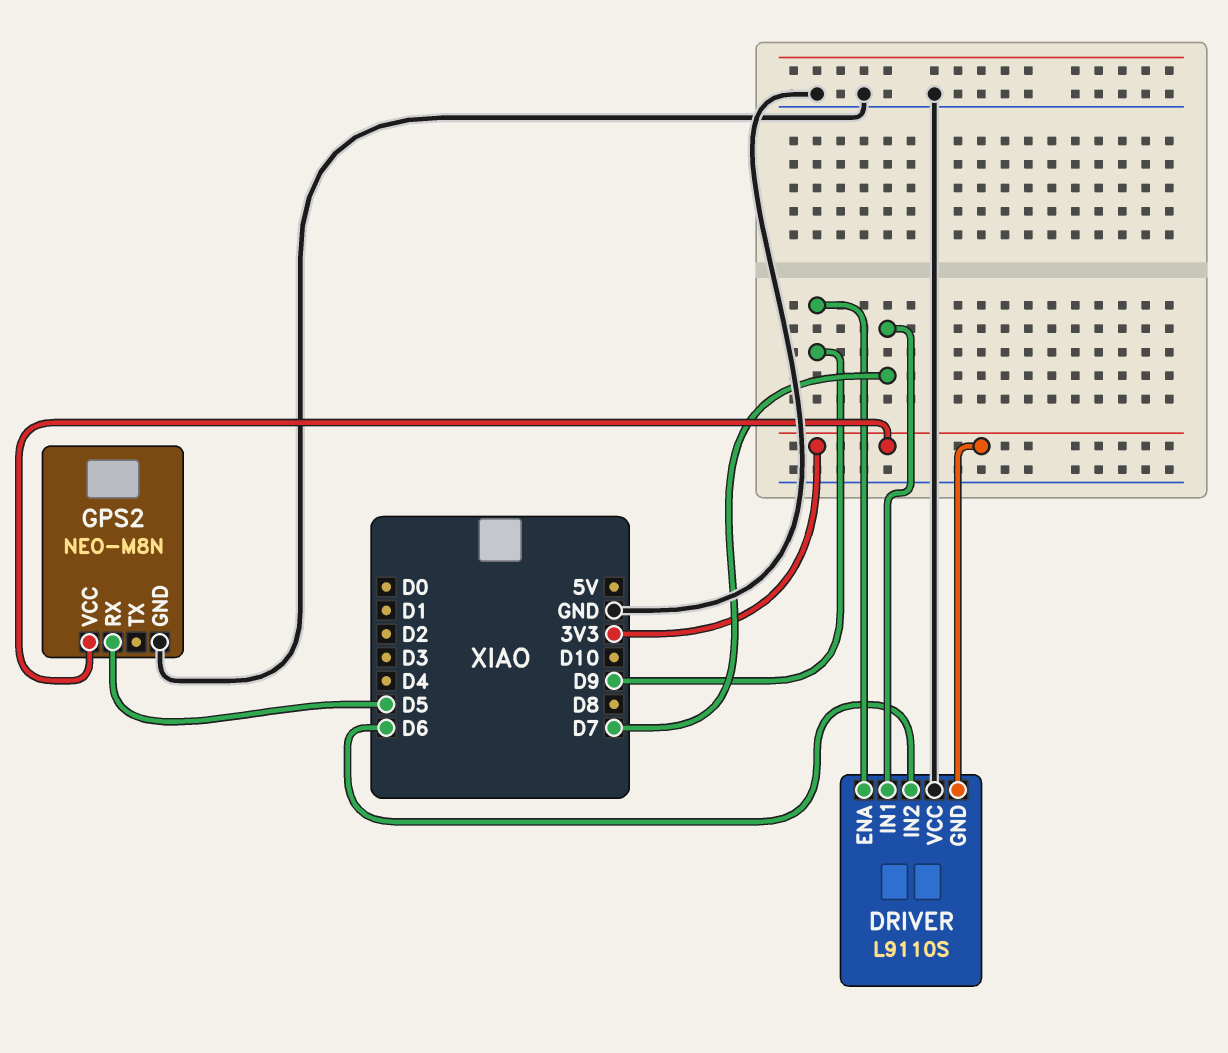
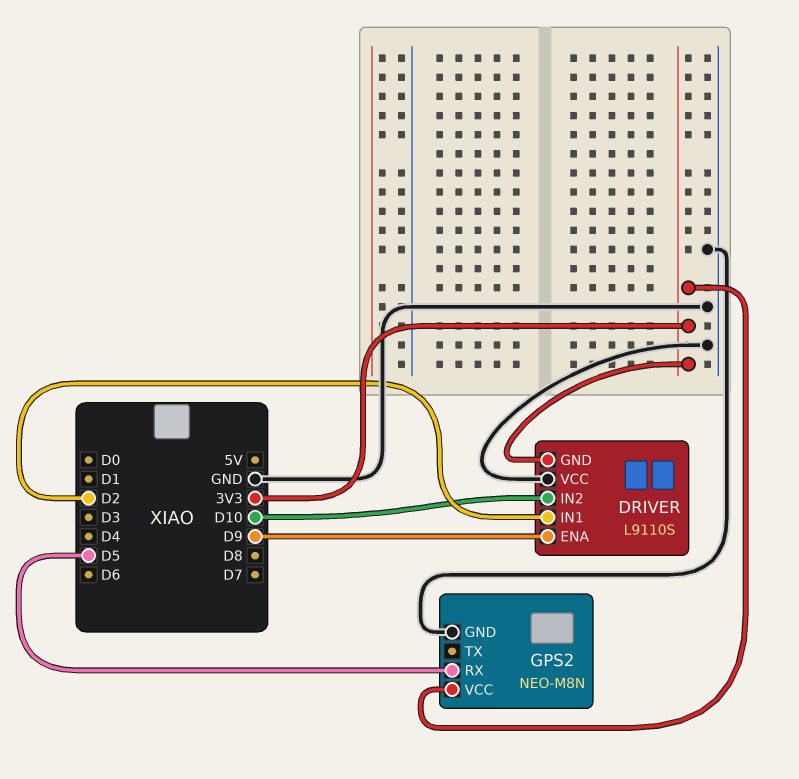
DRIVER pin IN1: D7 -> D2
DRIVER pin IN2: D6 -> D10

